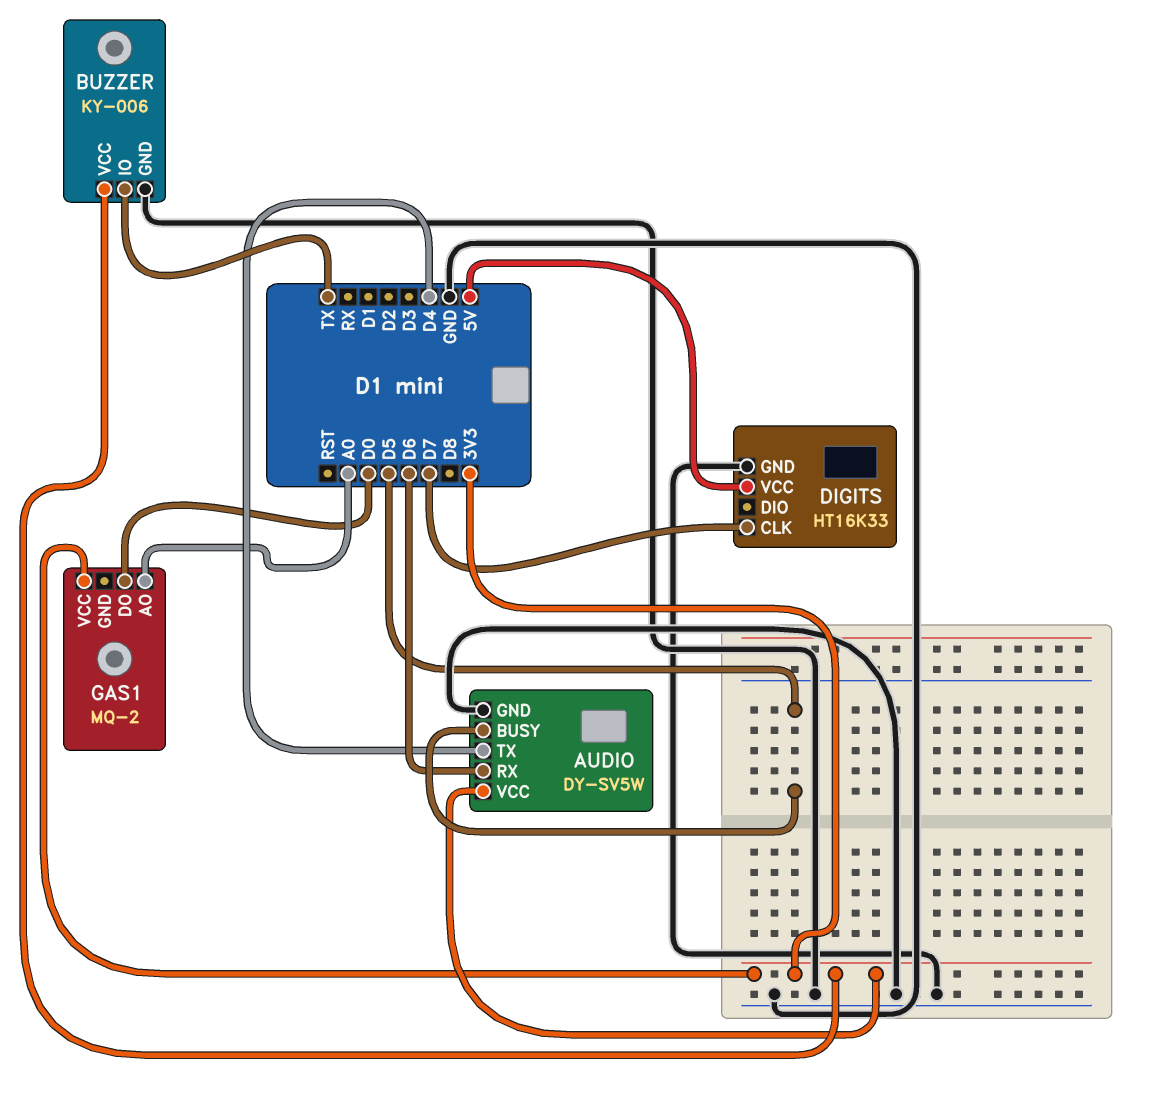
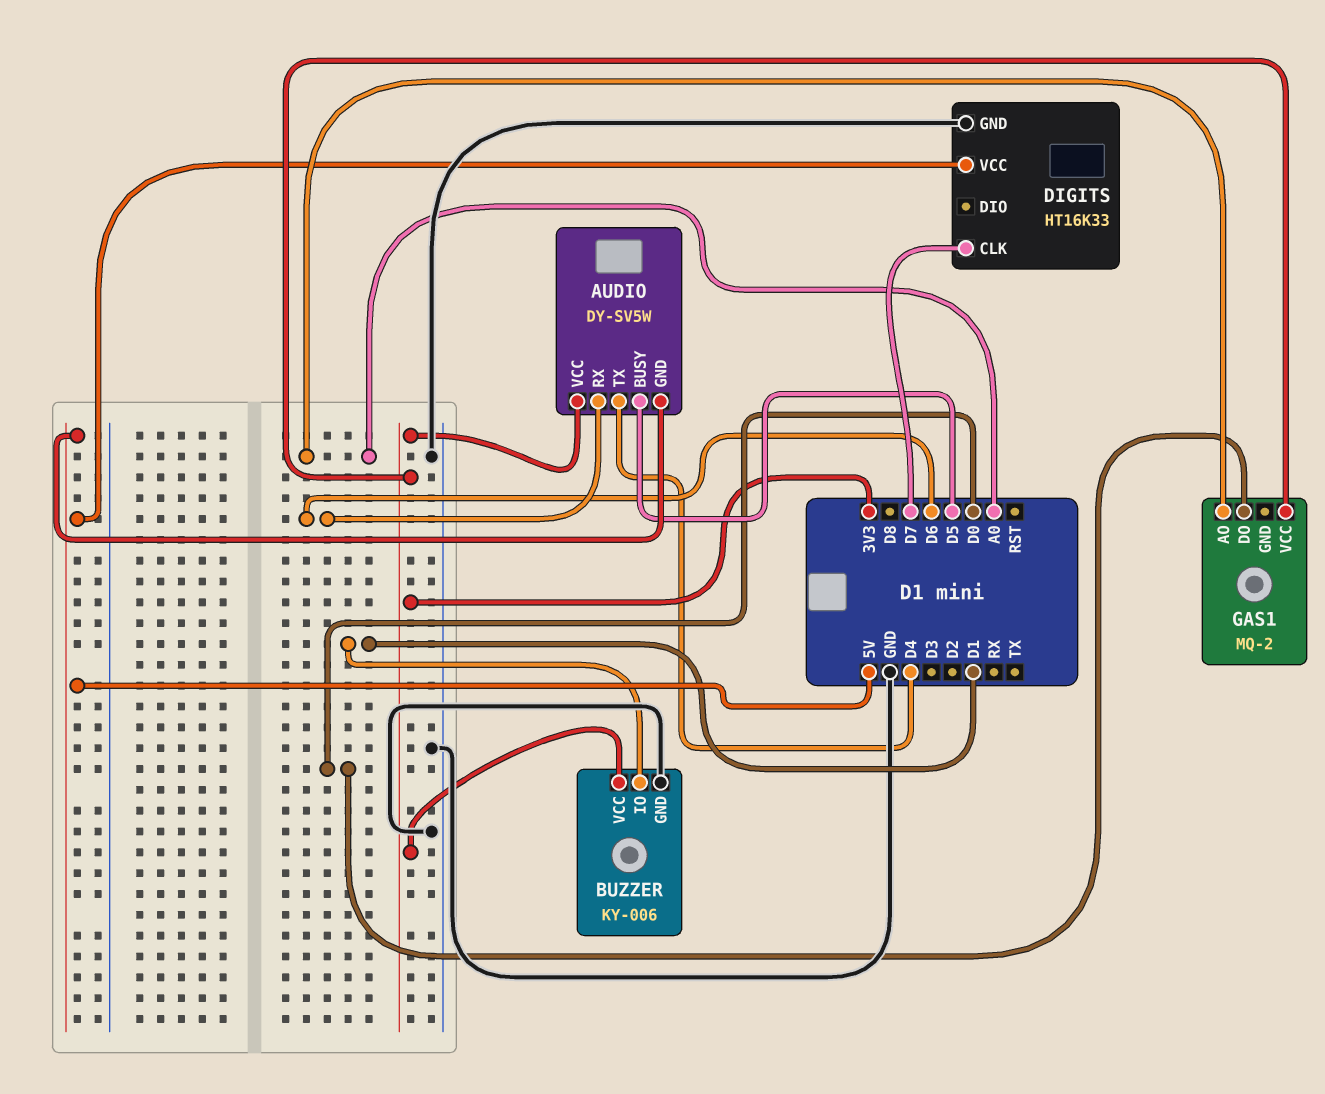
AUDIO pin GND: GND -> 5V
BUZZER pin IO: TX -> D1

